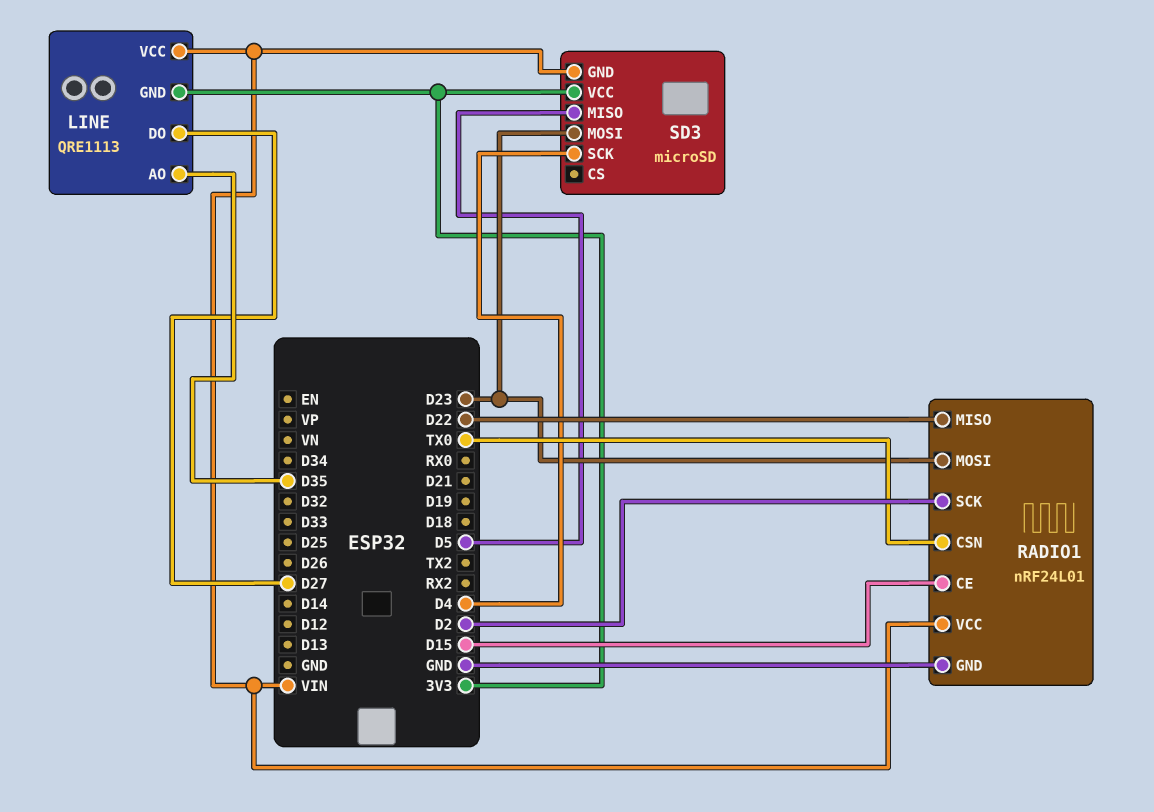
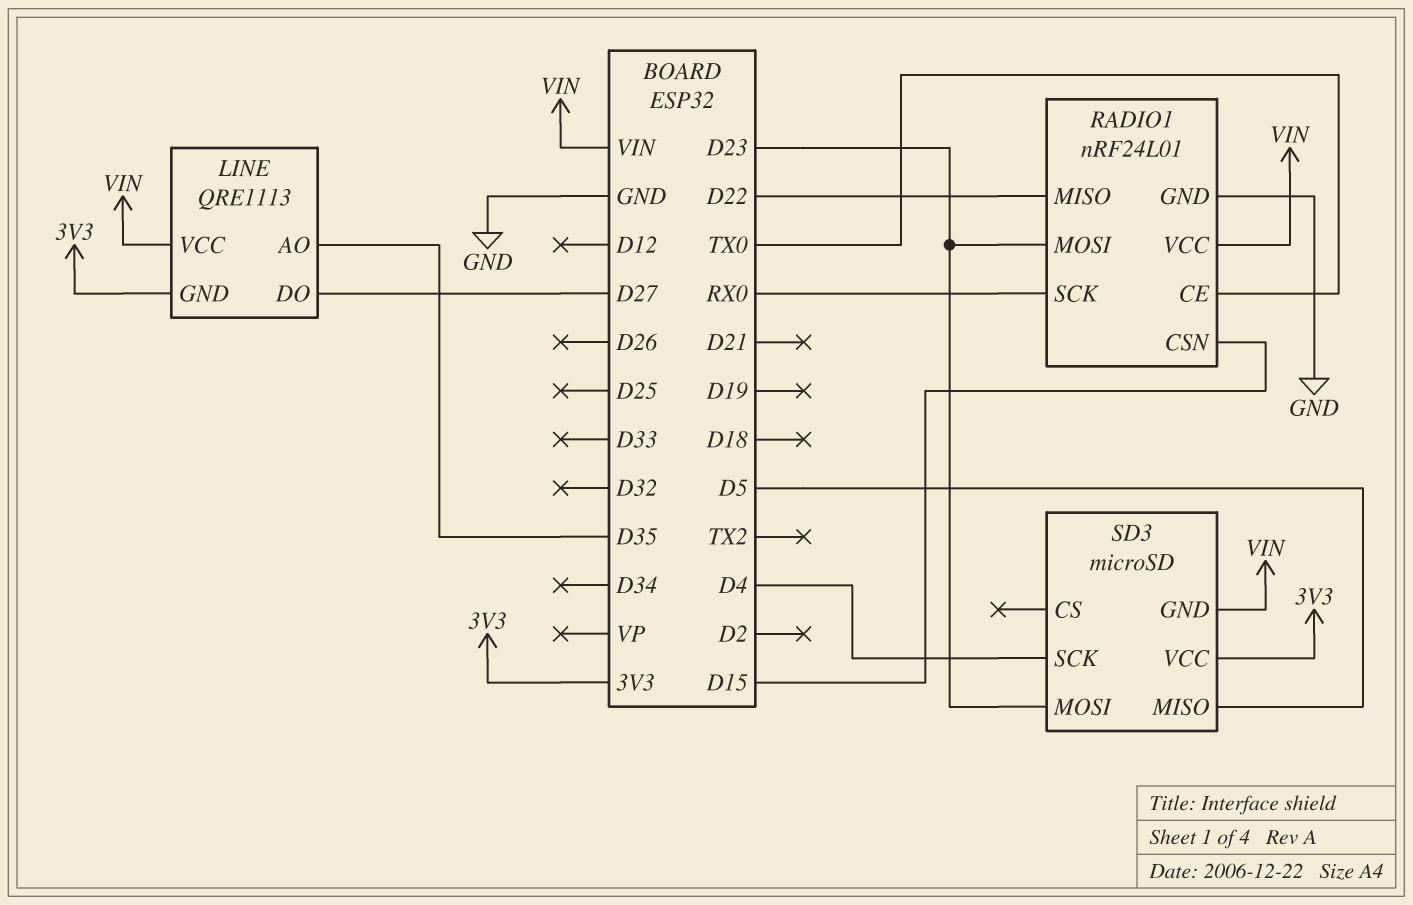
RADIO1 pin CE: D15 -> TX0
RADIO1 pin CSN: TX0 -> D15
RADIO1 pin SCK: D2 -> RX0

